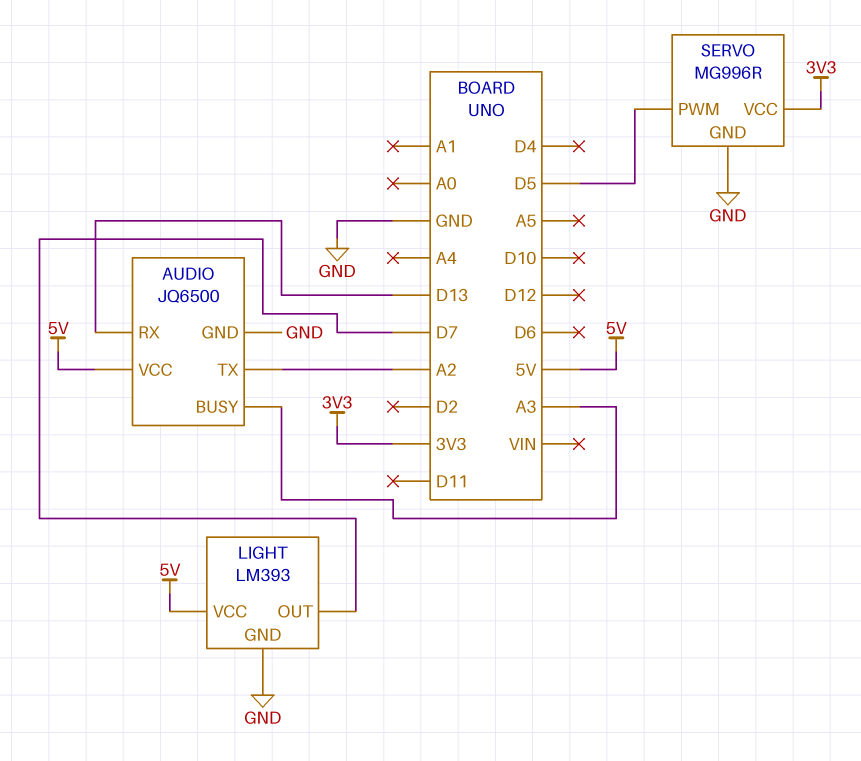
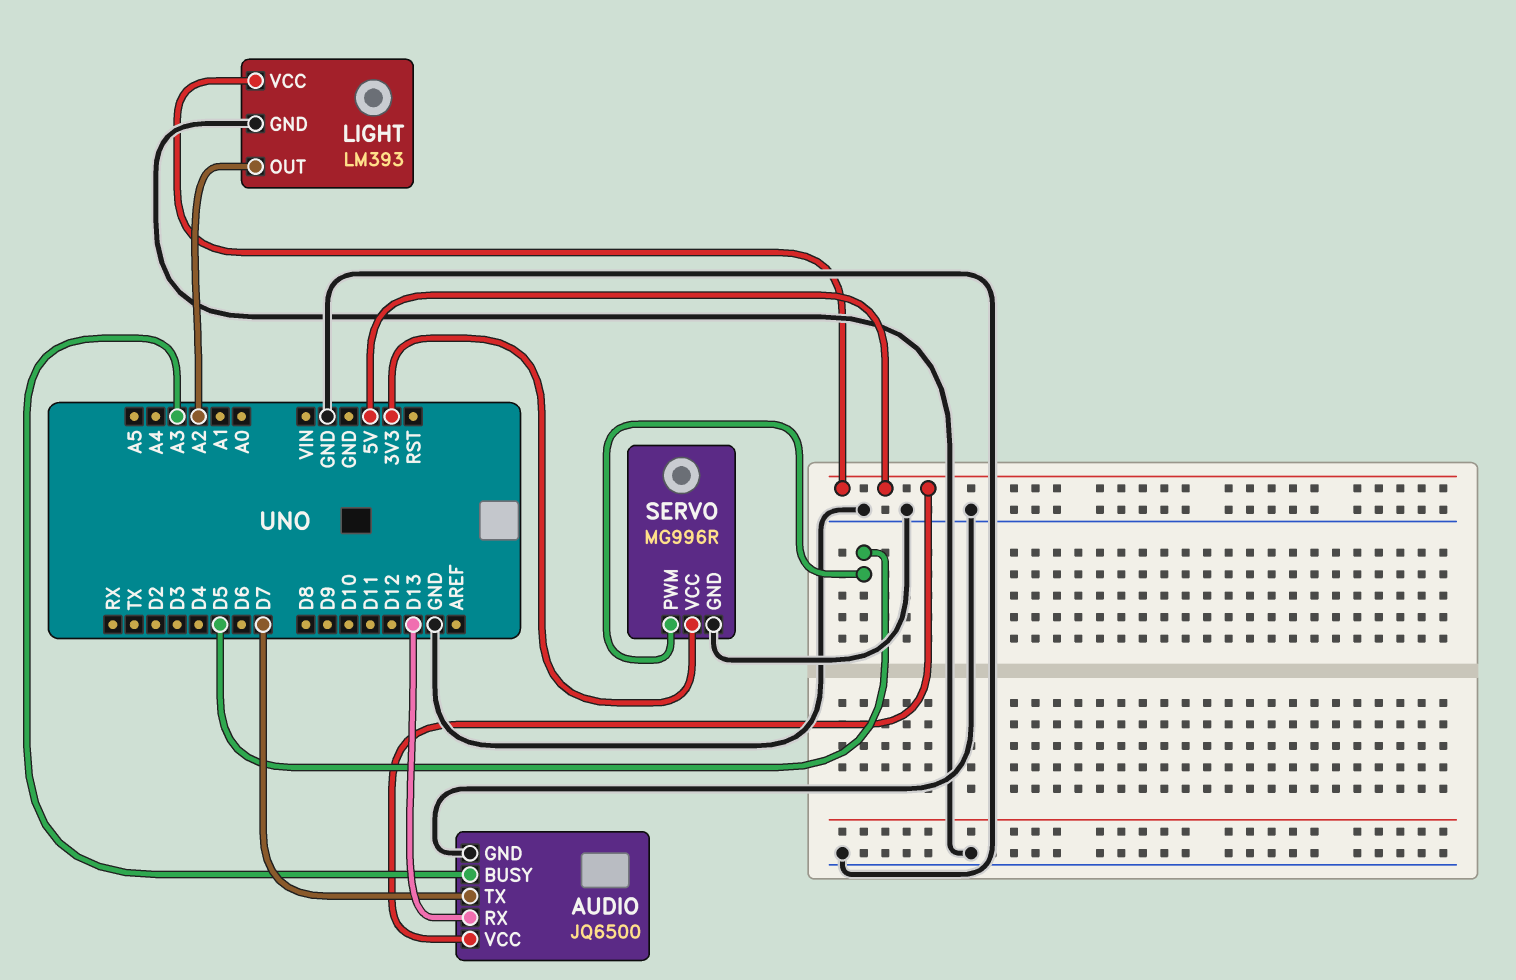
AUDIO pin TX: A2 -> D7
LIGHT pin OUT: D7 -> A2

